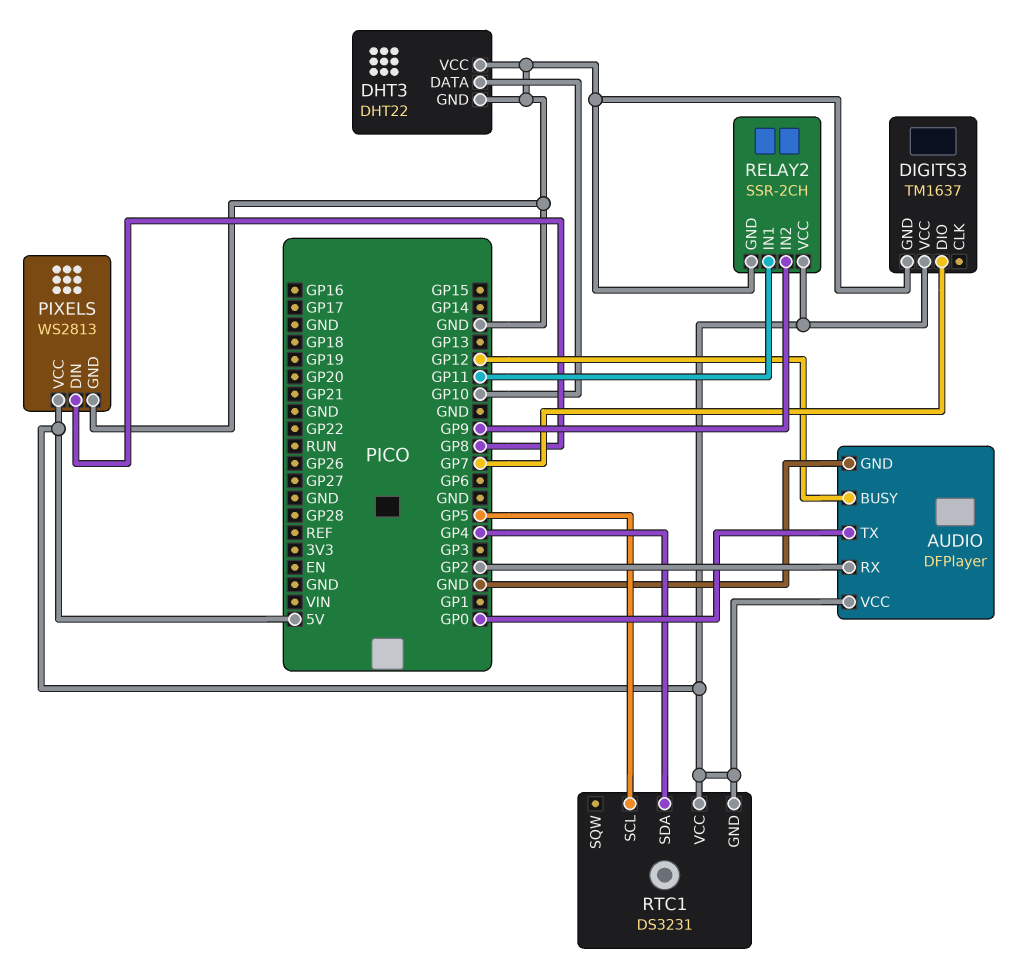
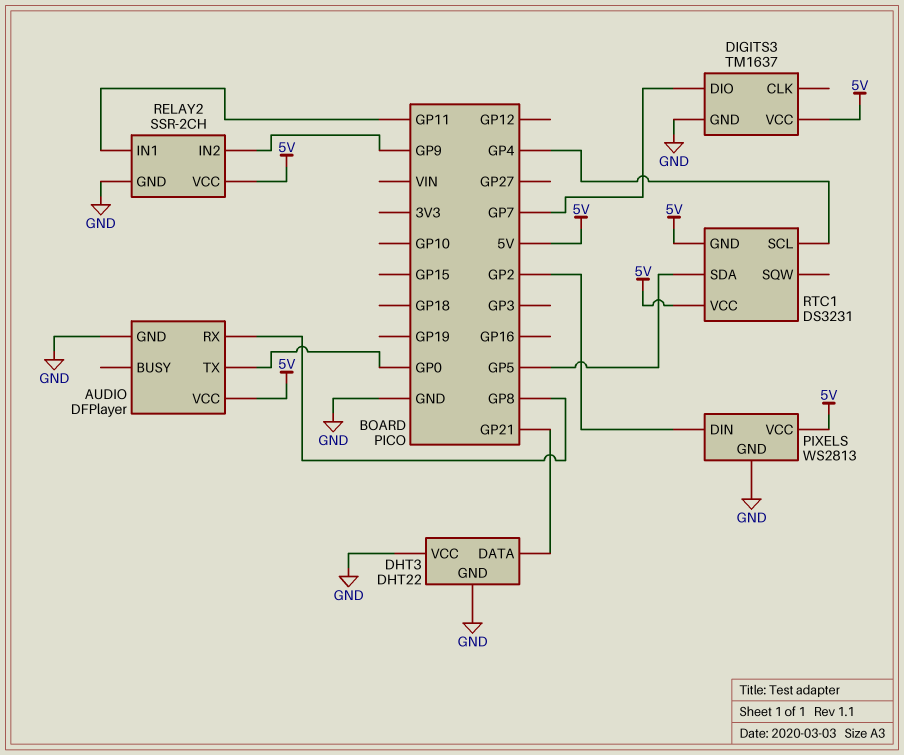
AUDIO pin BUSY: GP12 -> none
AUDIO pin RX: GP2 -> GP8
DHT3 pin DATA: GP10 -> GP21
PIXELS pin DIN: GP8 -> GP2
RTC1 pin SCL: GP5 -> GP4
RTC1 pin SDA: GP4 -> GP5

